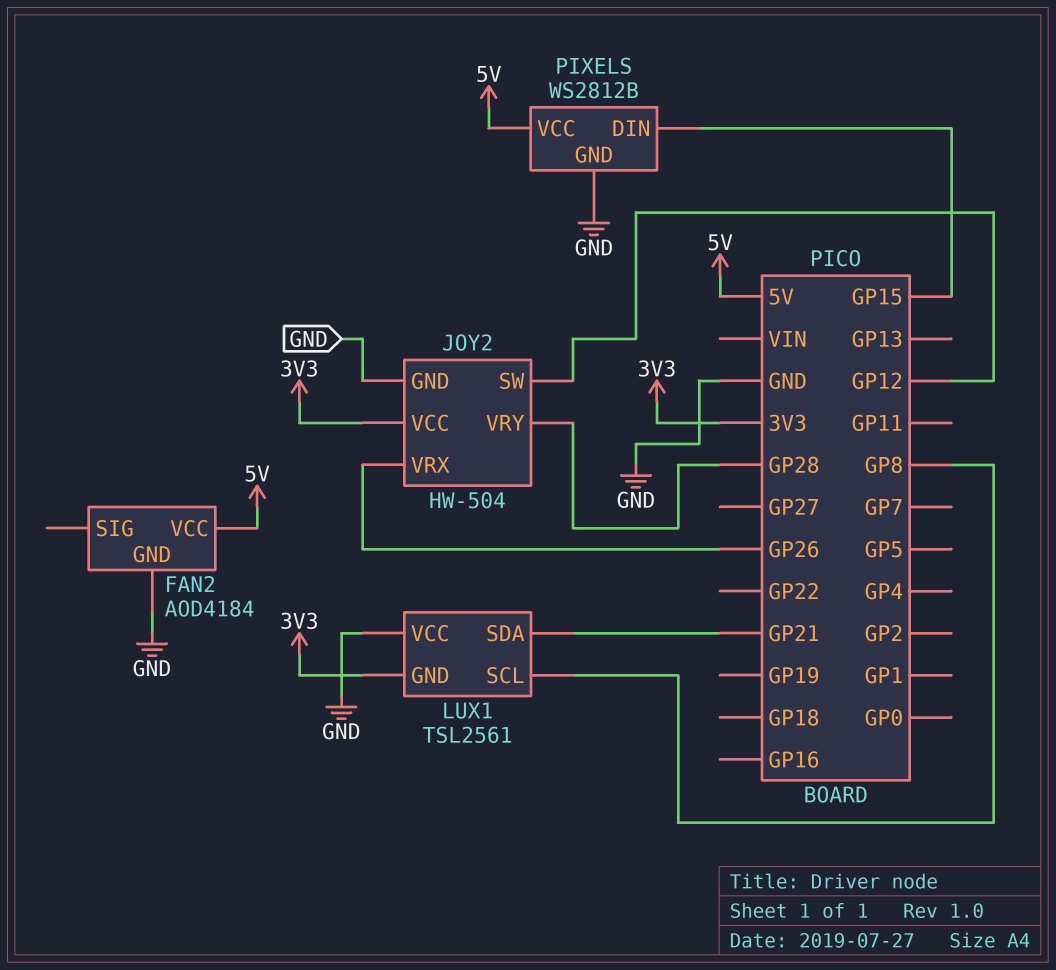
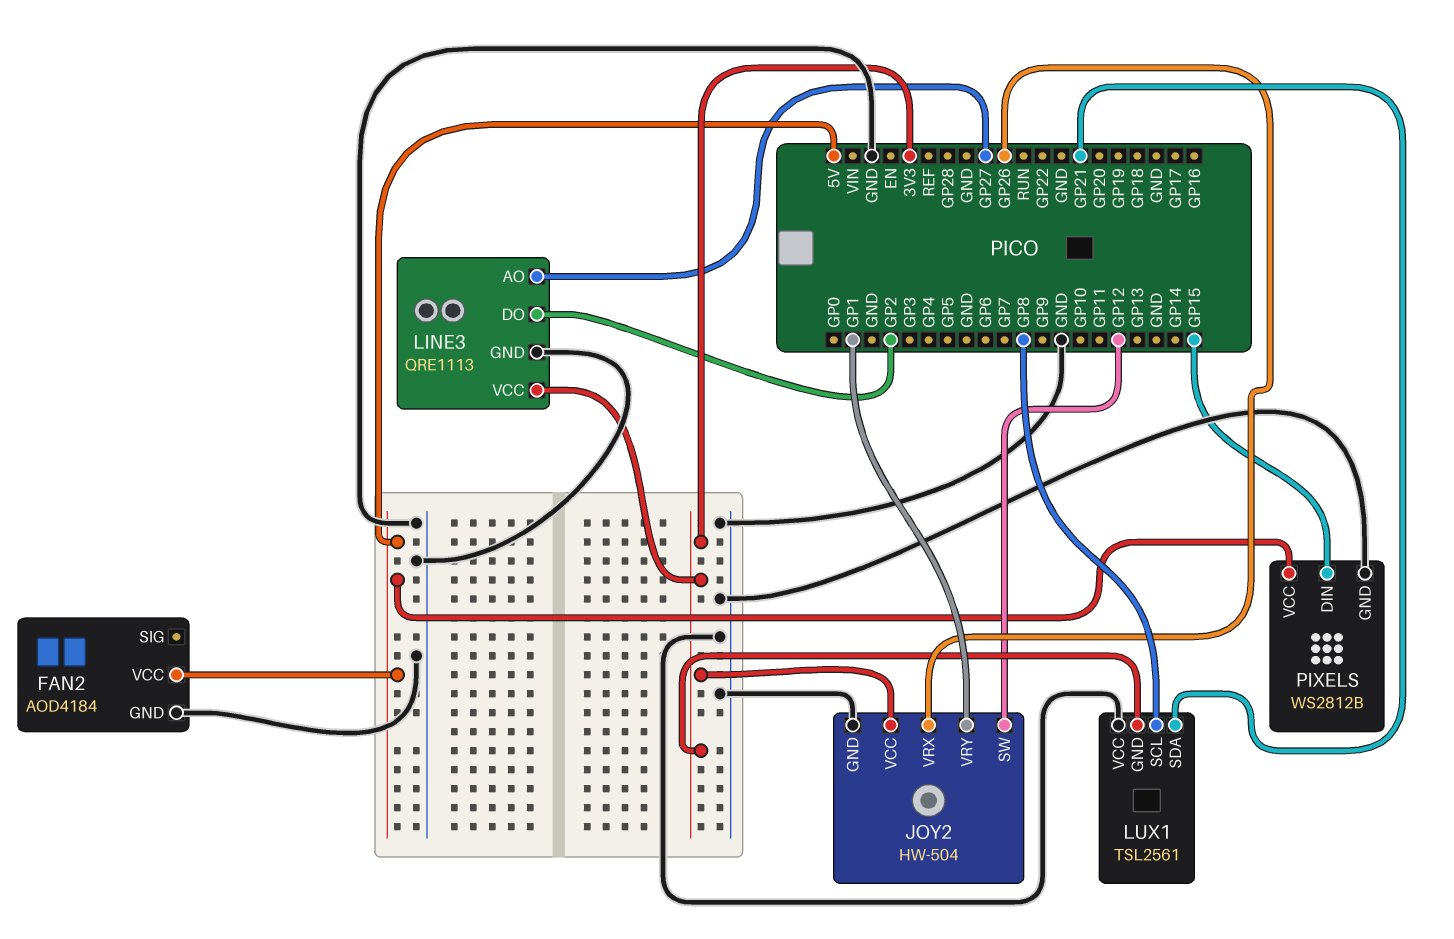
JOY2 pin VRY: GP28 -> GP1
LINE3: none -> QRE1113
LINE3 pin AO: none -> GP27
LINE3 pin DO: none -> GP2
LINE3 pin GND: none -> GND
LINE3 pin VCC: none -> 3V3

